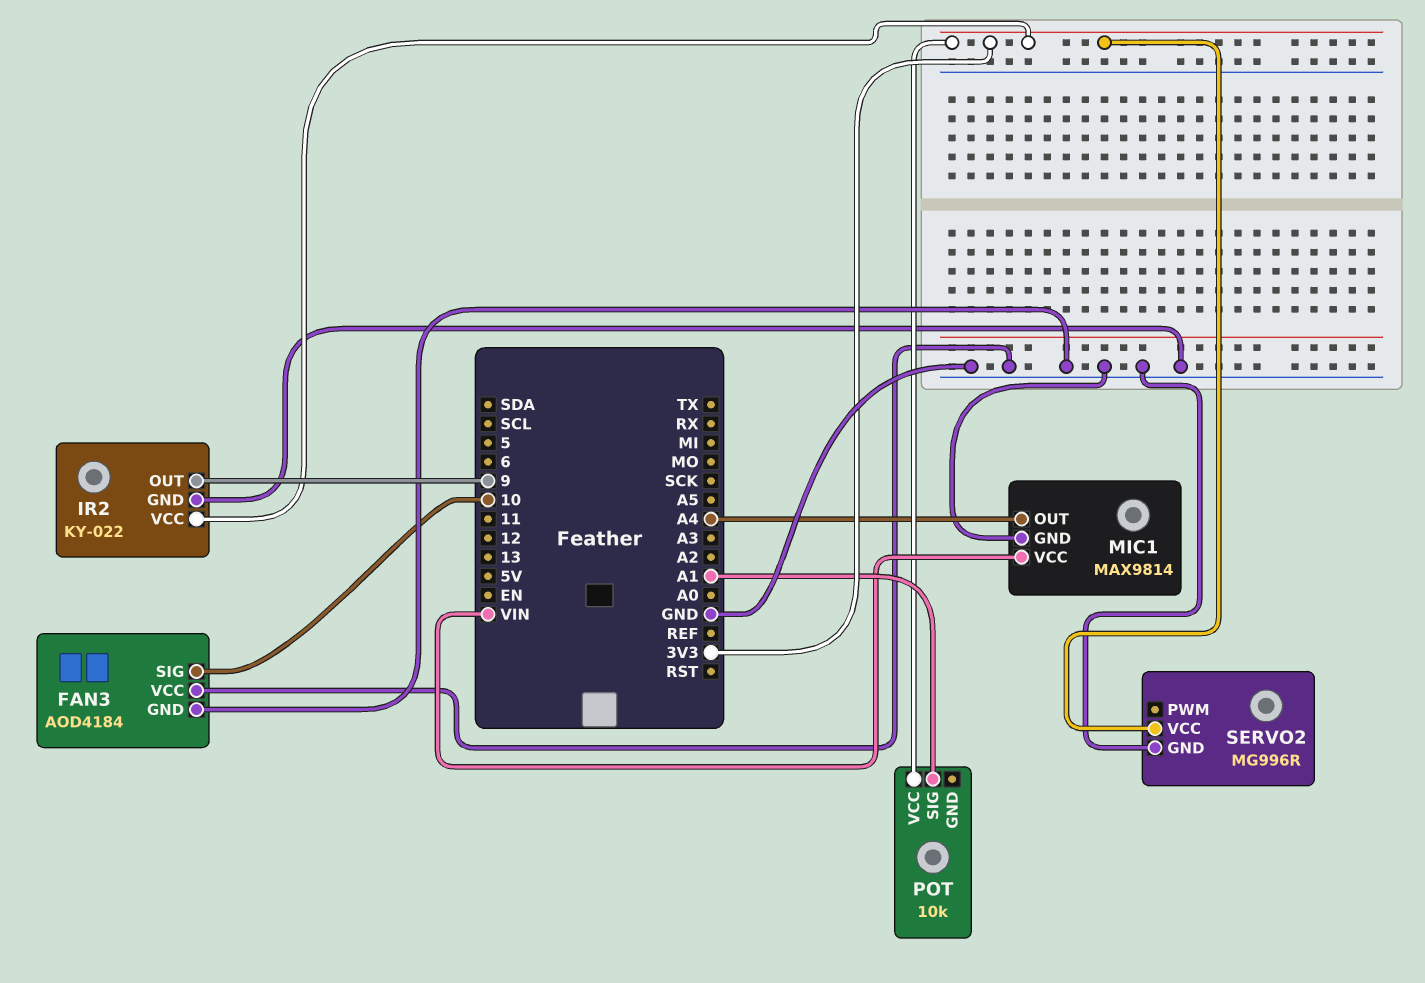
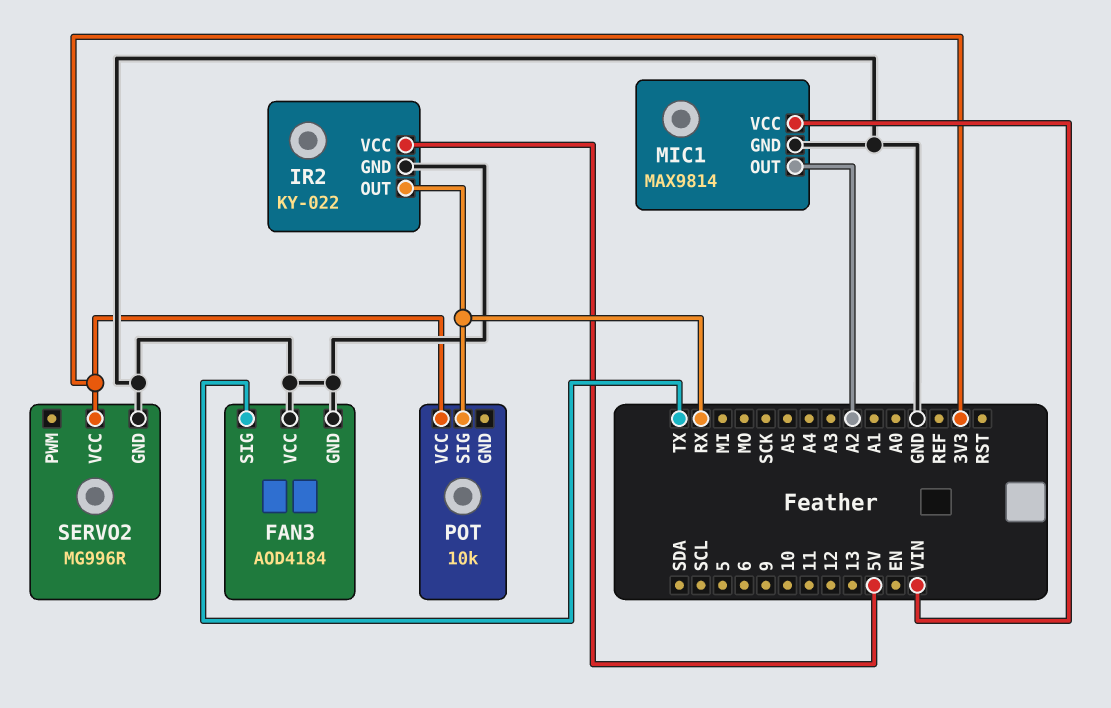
FAN3 pin SIG: 10 -> TX
IR2 pin OUT: 9 -> RX
IR2 pin VCC: 3V3 -> 5V
MIC1 pin OUT: A4 -> A2
POT pin SIG: A1 -> RX

